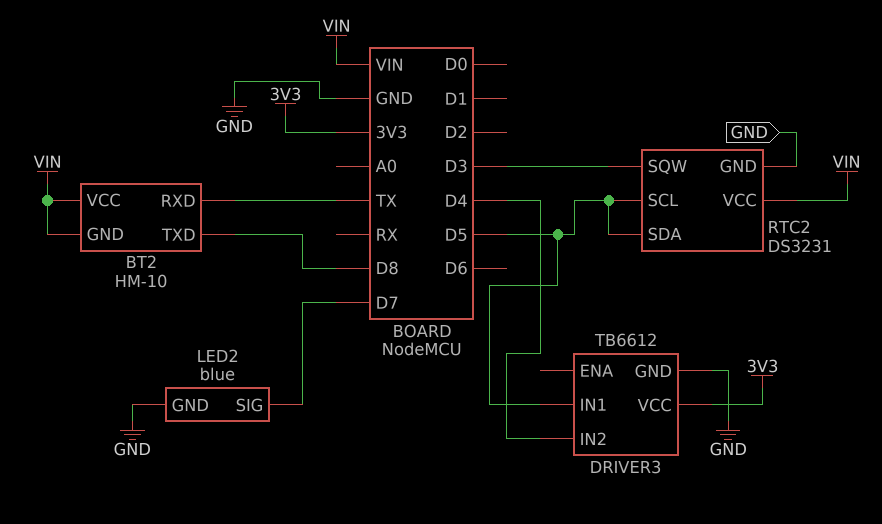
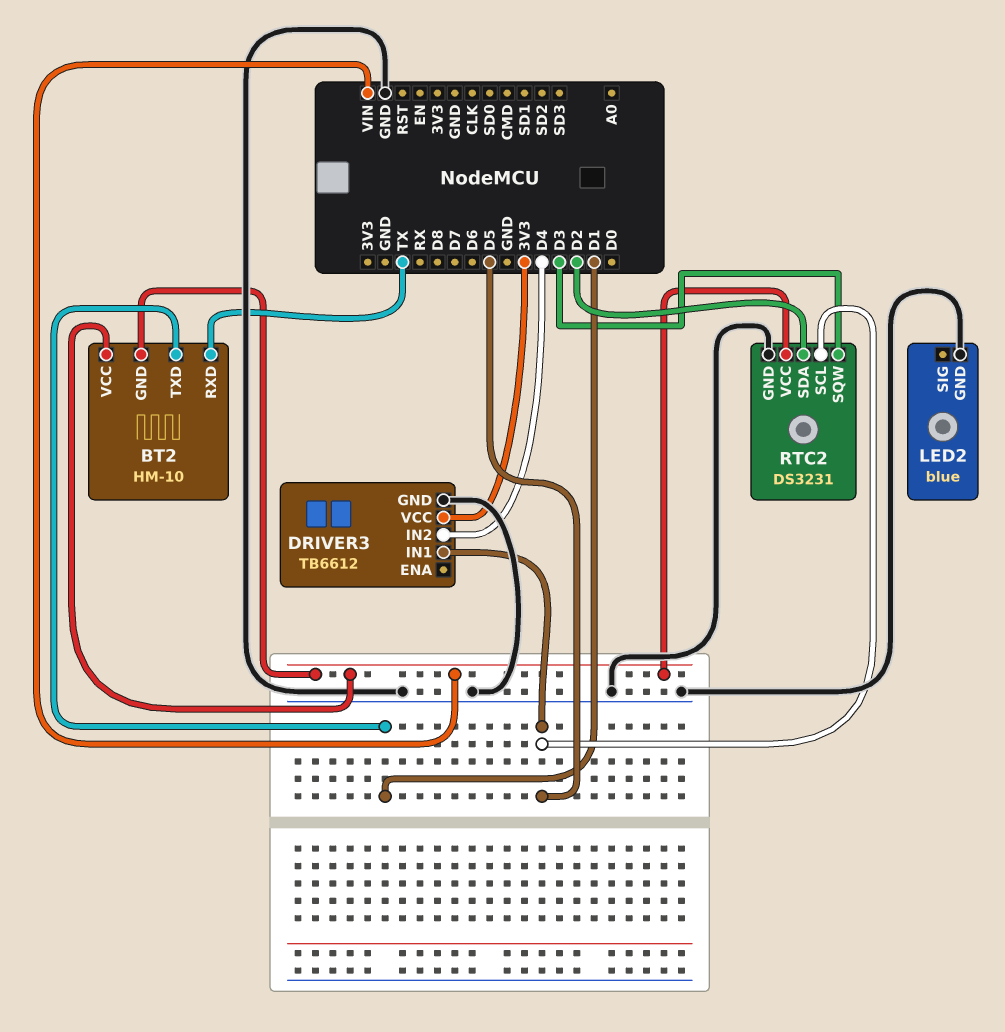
BT2 pin TXD: D8 -> D1
LED2 pin SIG: D7 -> none
RTC2 pin SDA: D5 -> D2

